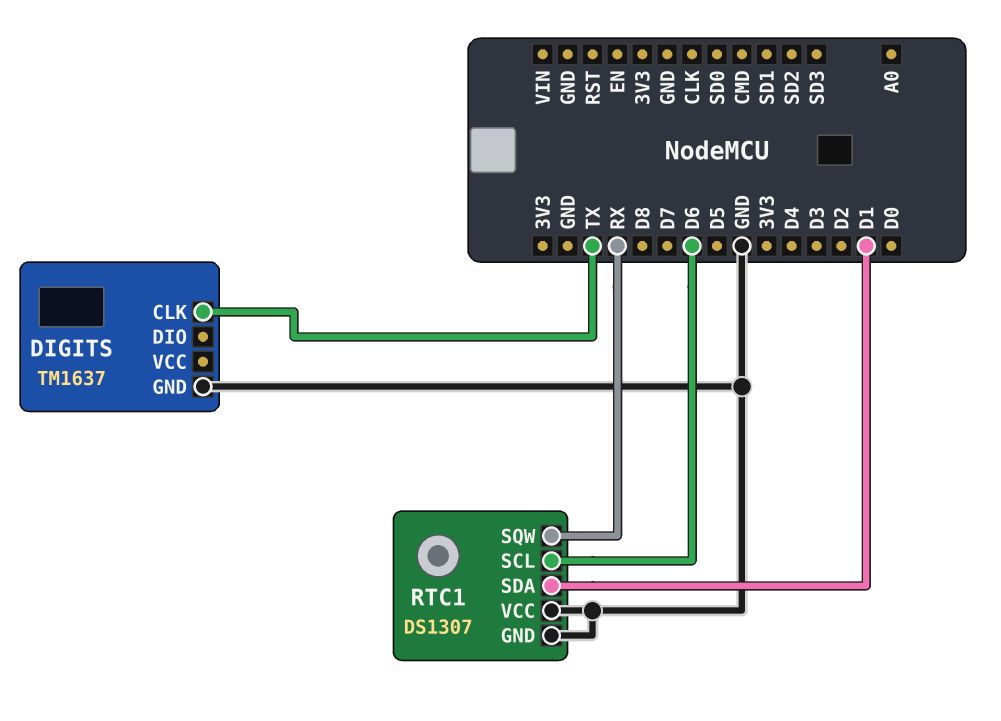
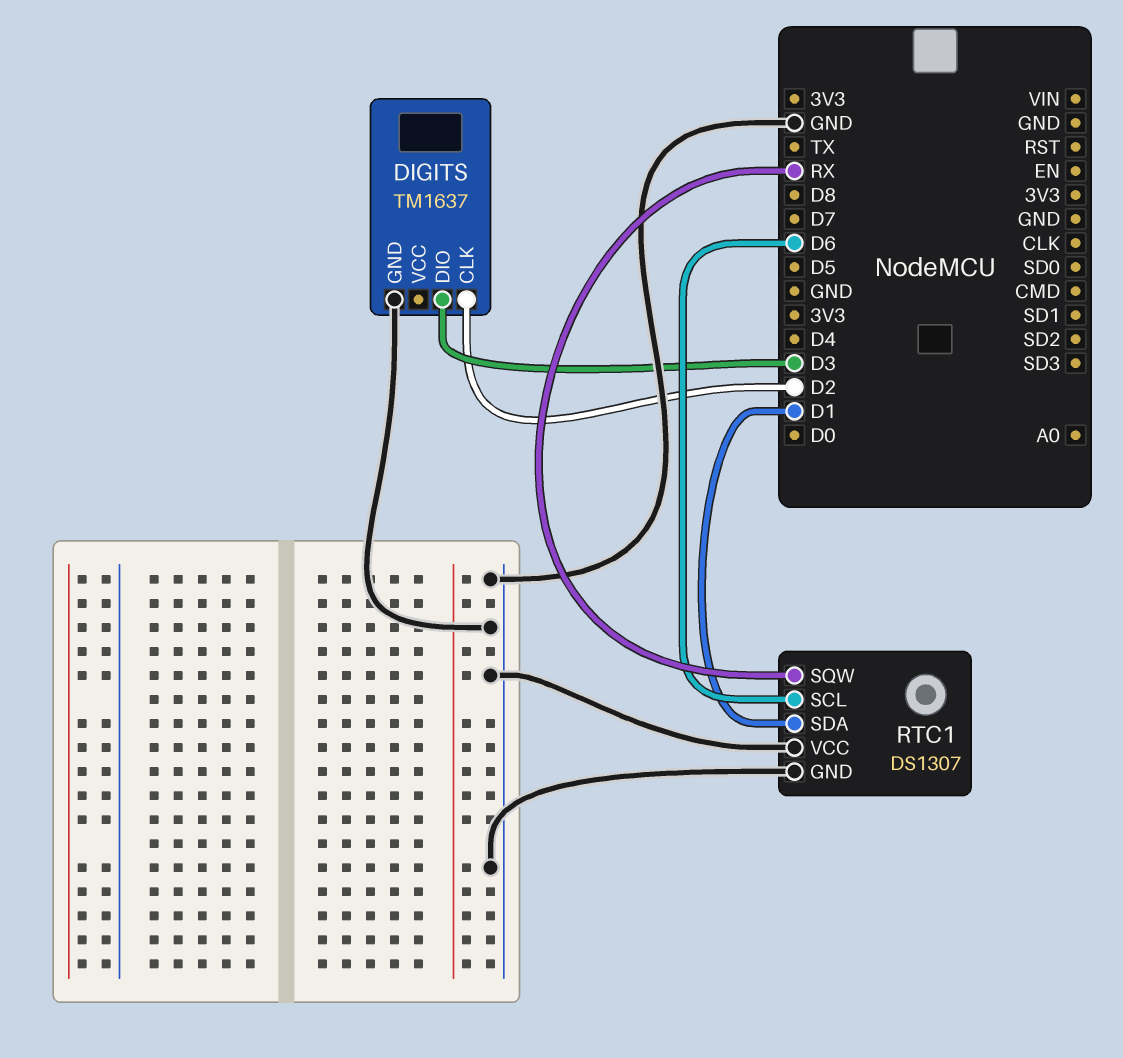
DIGITS pin CLK: TX -> D2
DIGITS pin DIO: none -> D3

